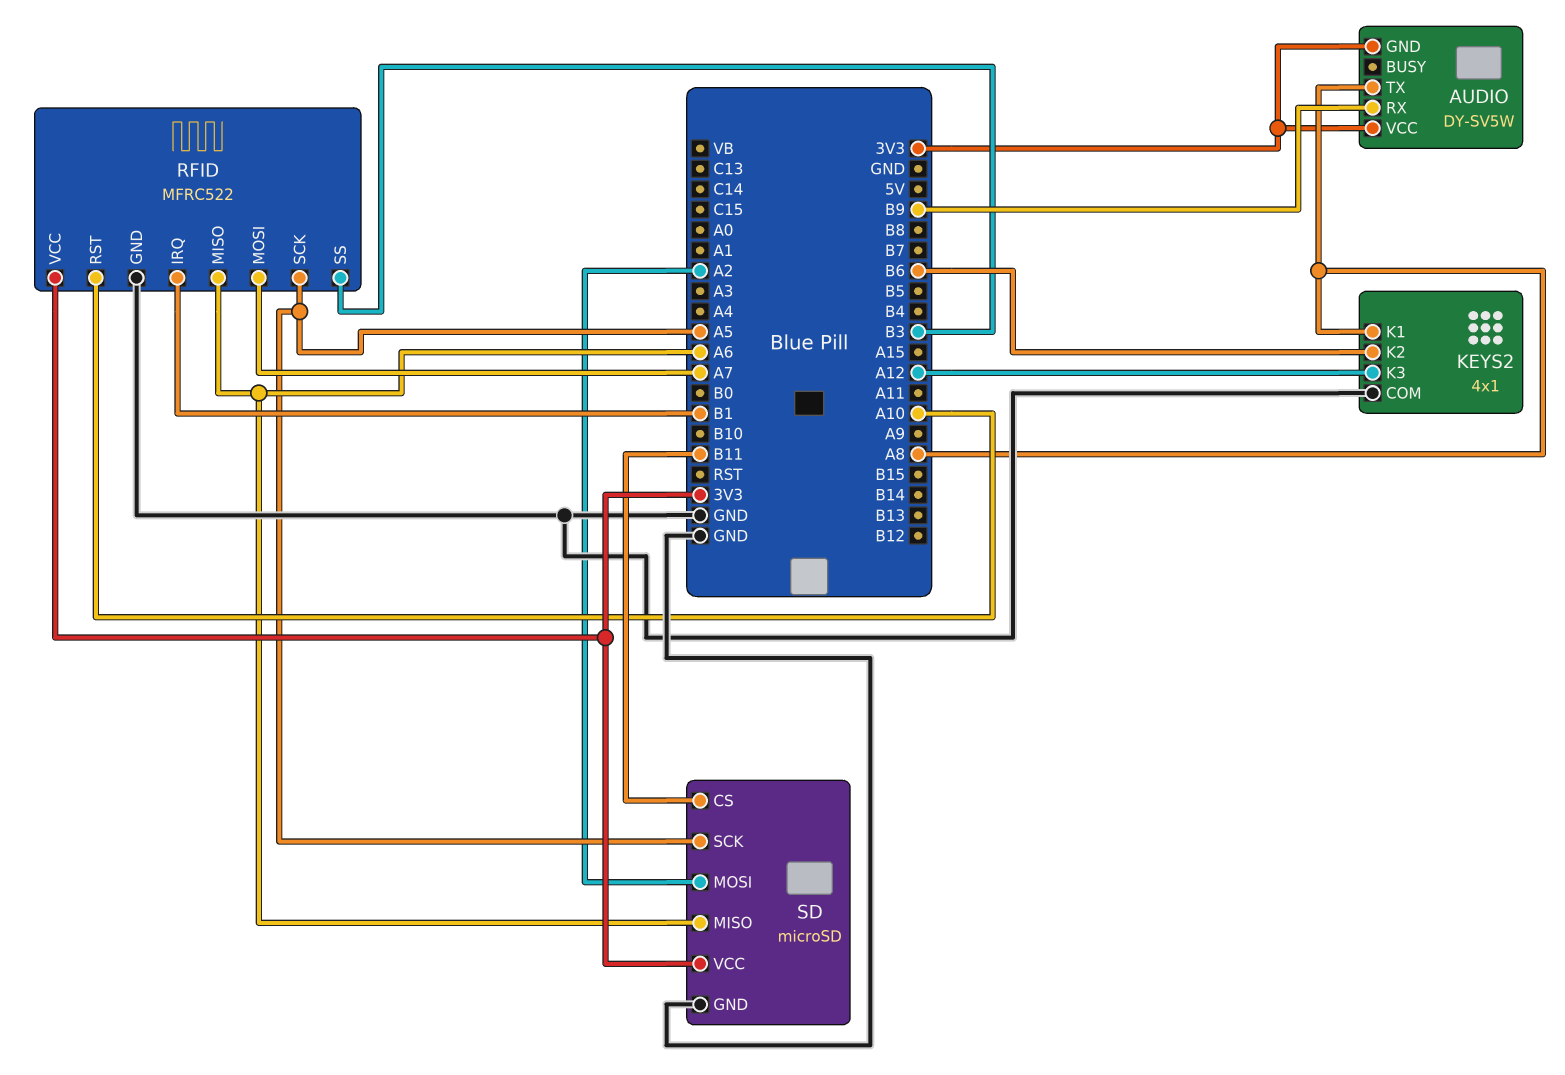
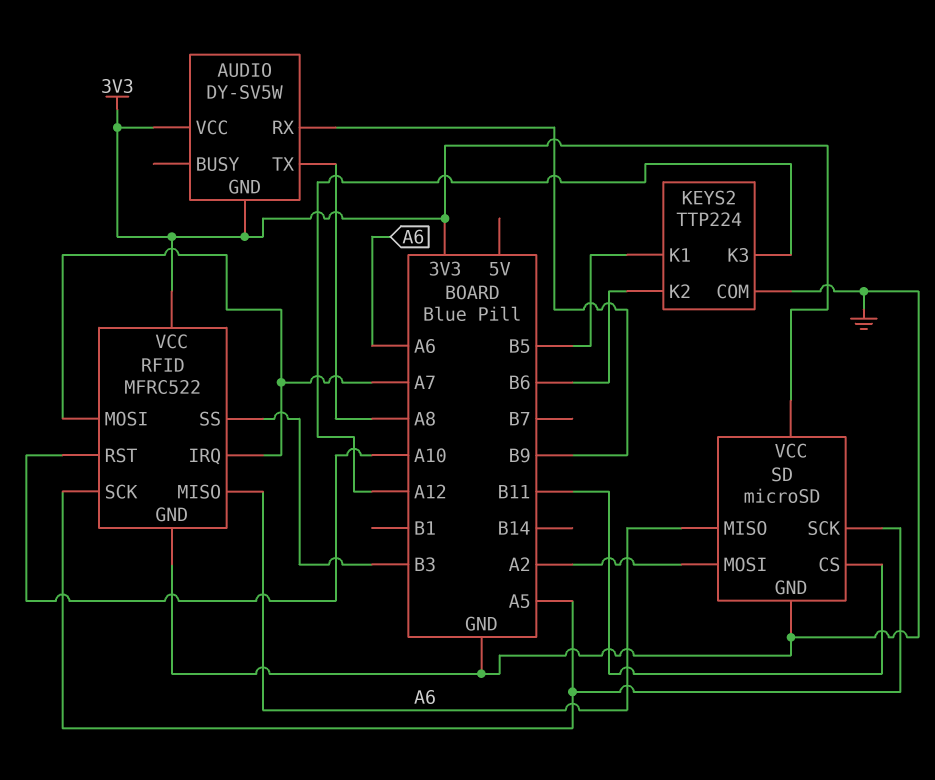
KEYS2: 4x1 -> TTP224
KEYS2 pin K1: A8 -> B5
RFID pin IRQ: B1 -> A7

